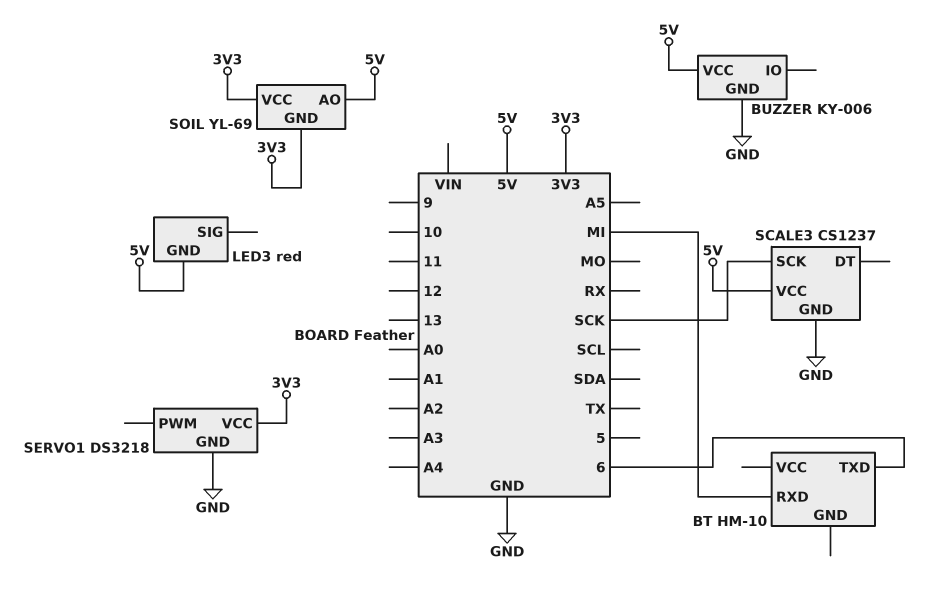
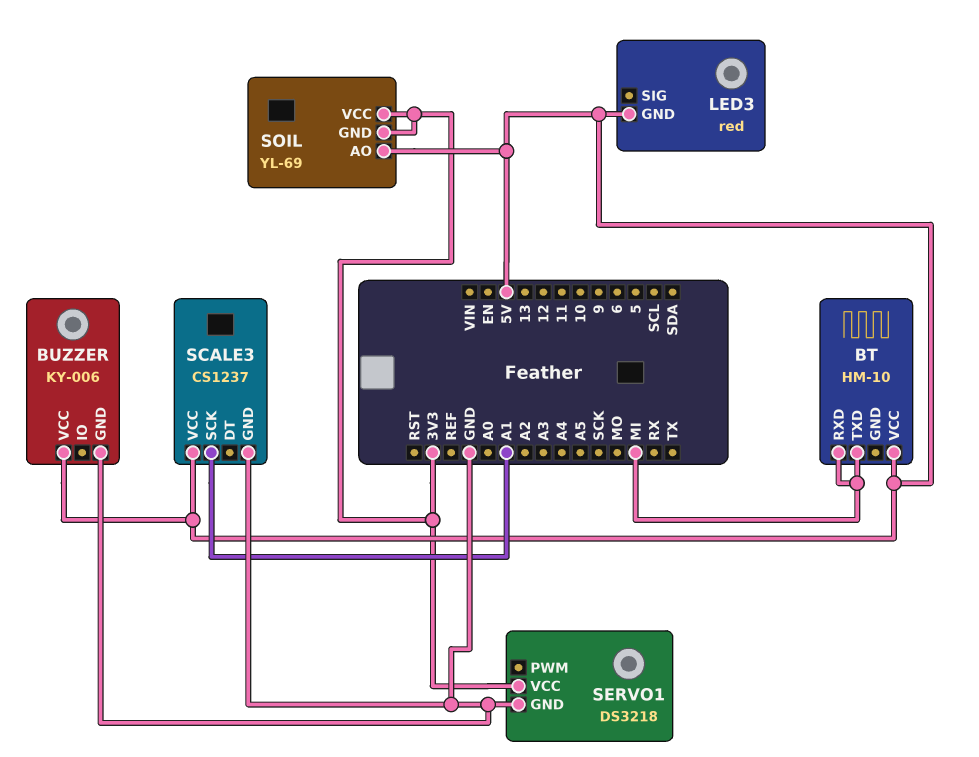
BT pin TXD: 6 -> MI
BT pin VCC: none -> 5V
SCALE3 pin SCK: SCK -> A1

